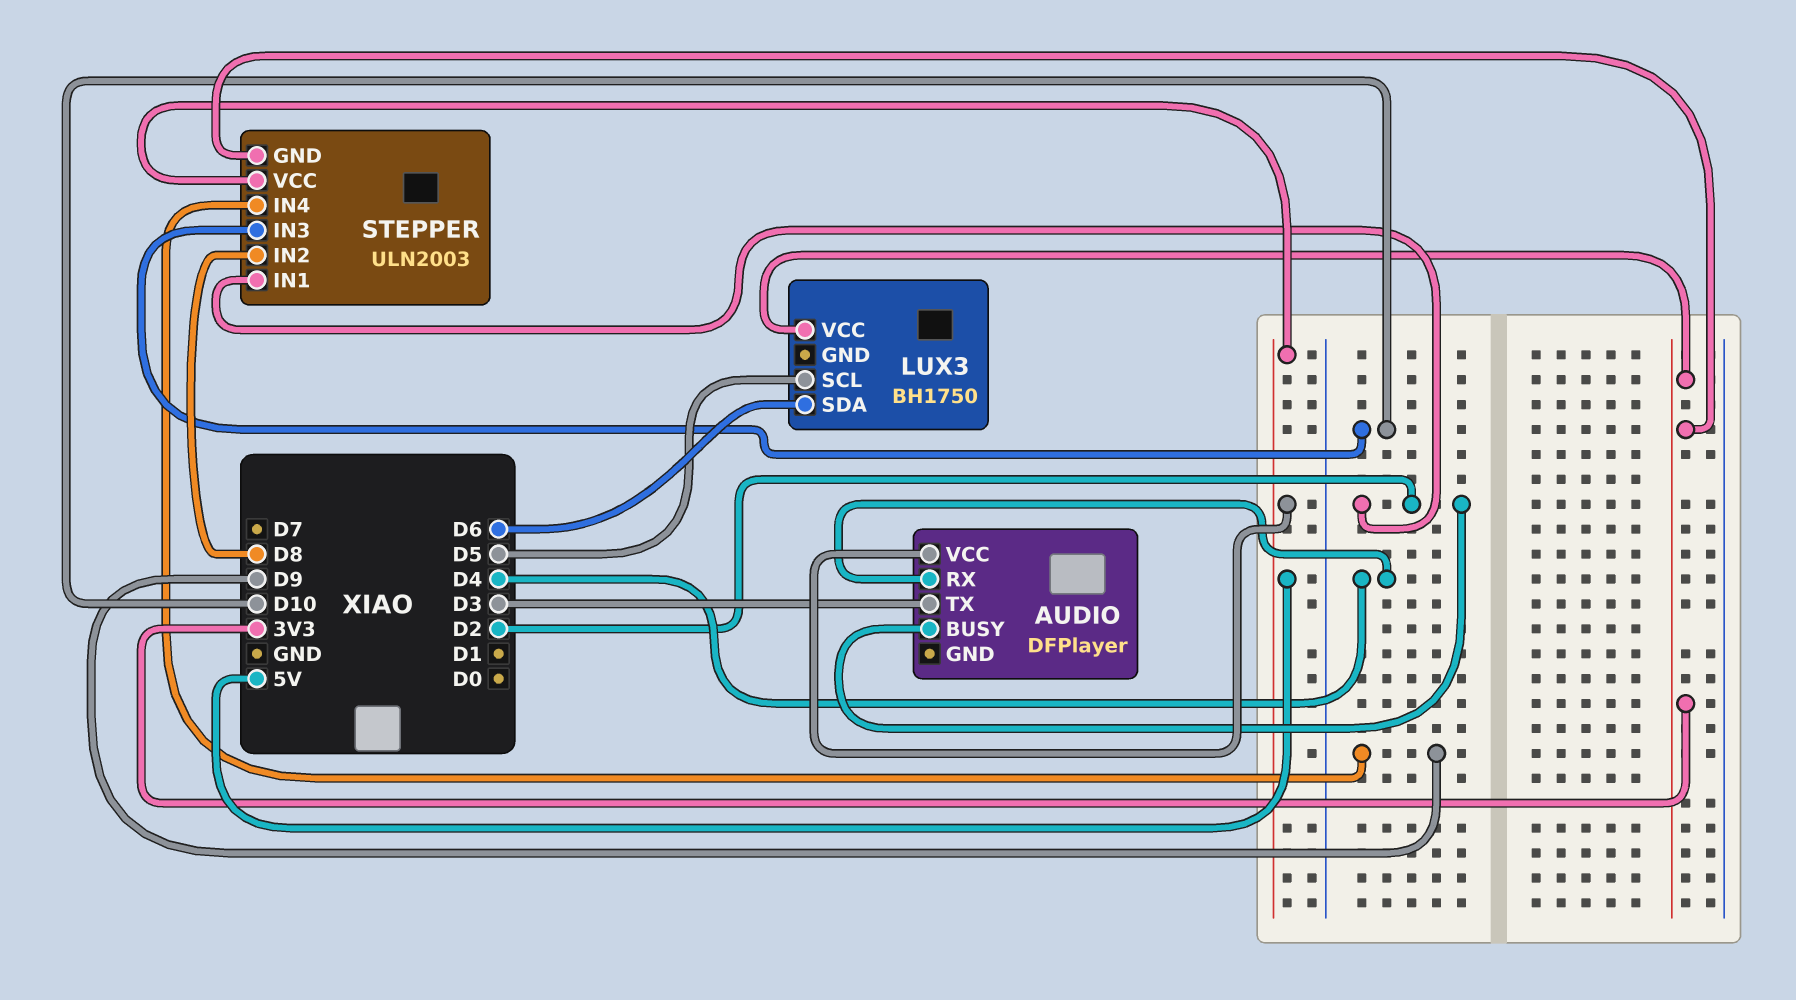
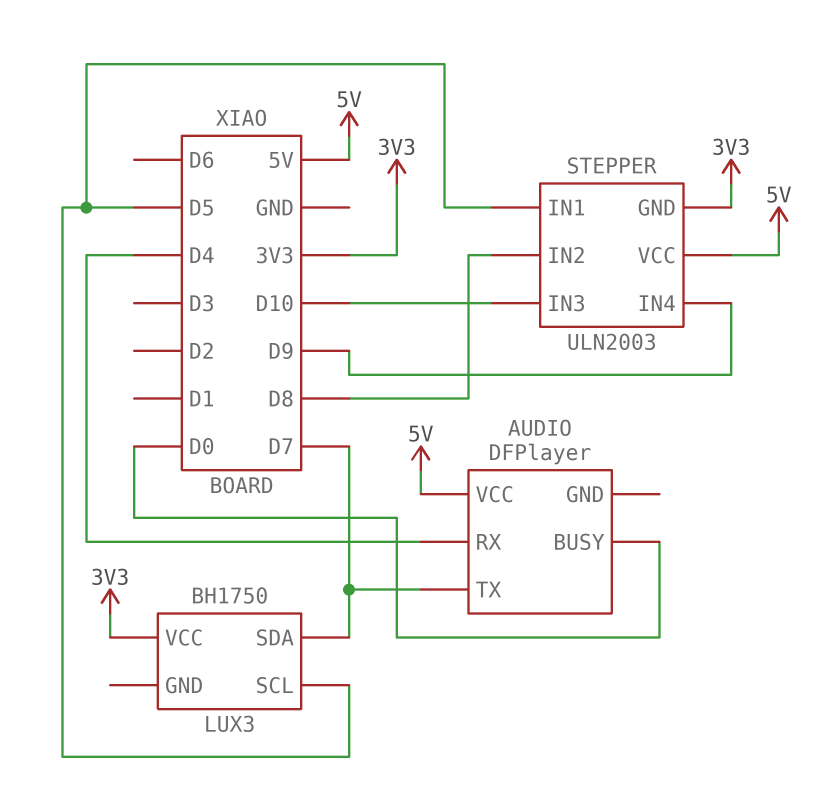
AUDIO pin BUSY: D2 -> D0
AUDIO pin TX: D3 -> D7
LUX3 pin SDA: D6 -> D7
STEPPER pin IN1: D2 -> D5

